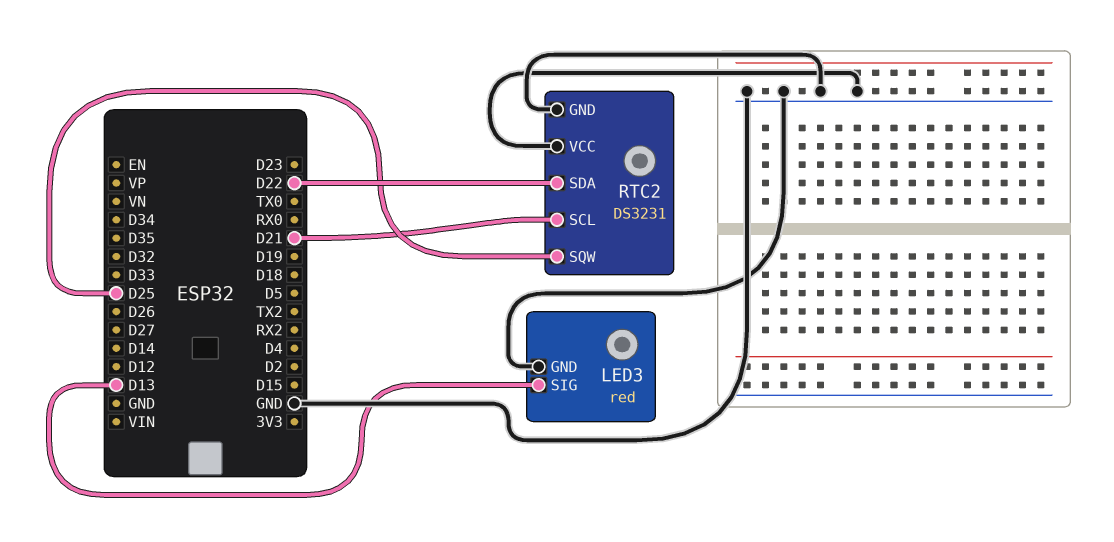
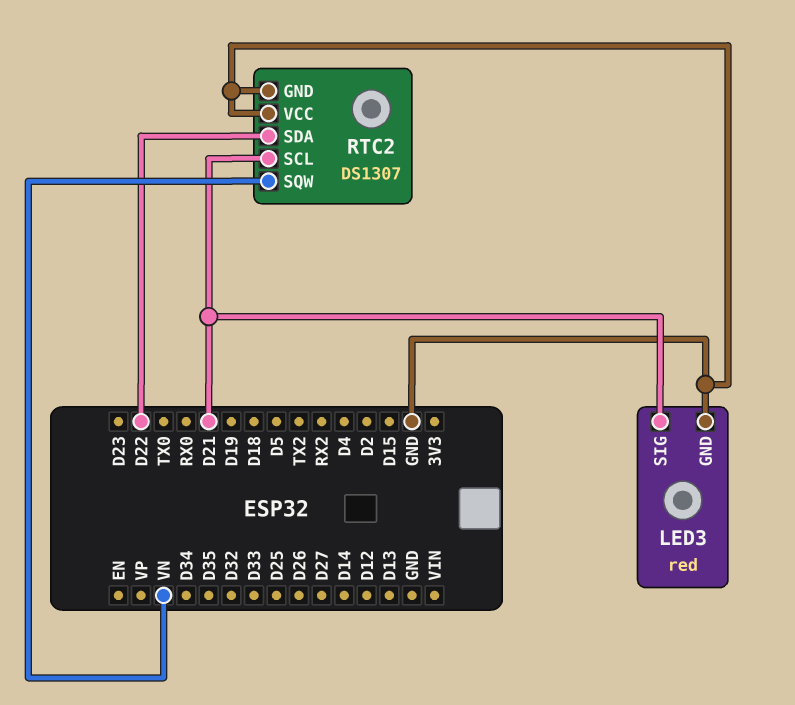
LED3 pin SIG: D13 -> D21
RTC2: DS3231 -> DS1307
RTC2 pin SQW: D25 -> VN

